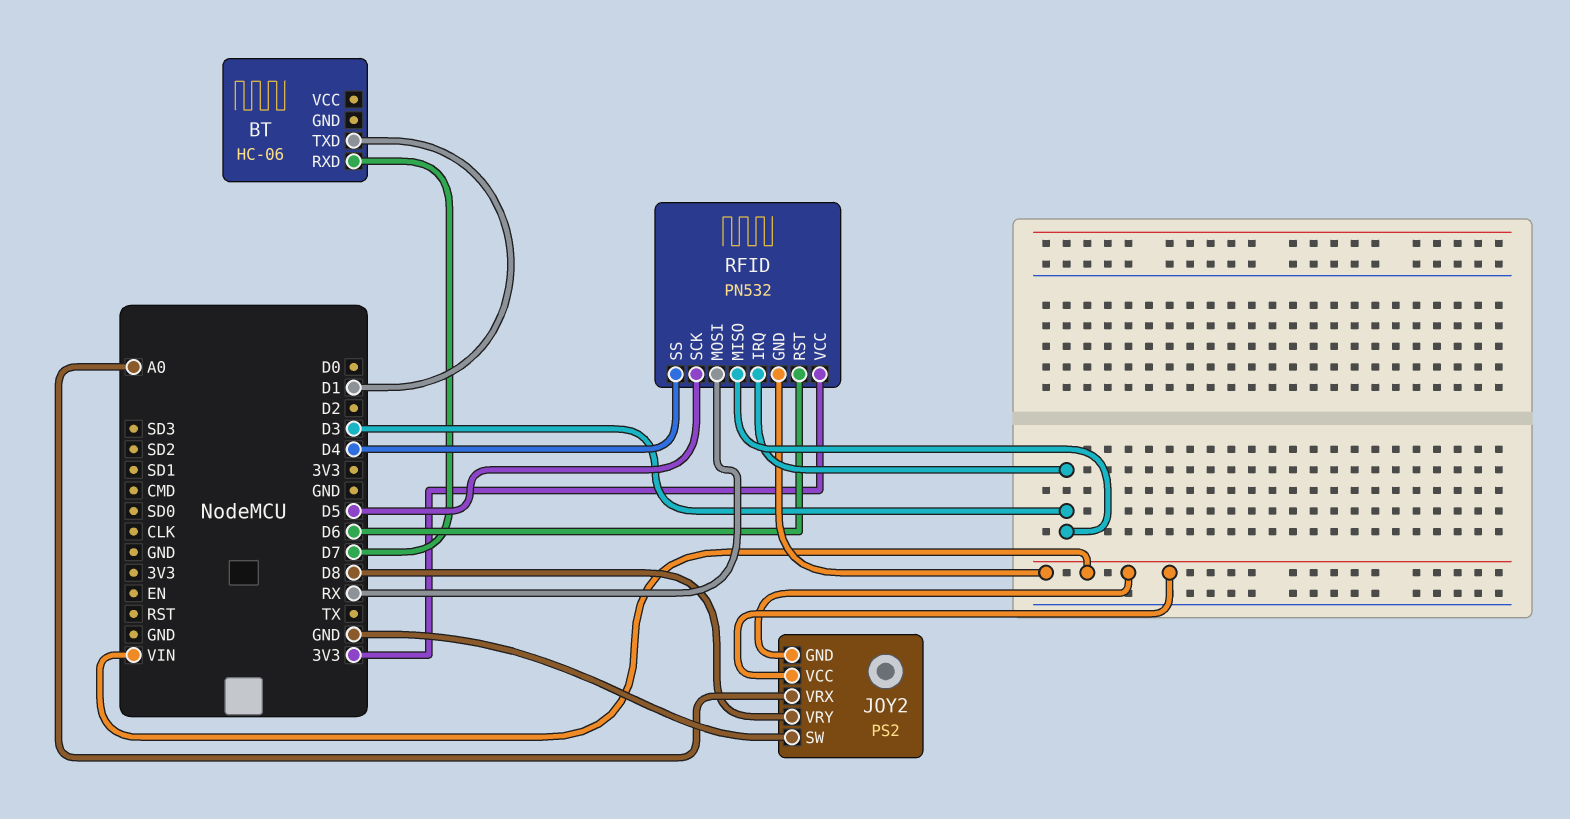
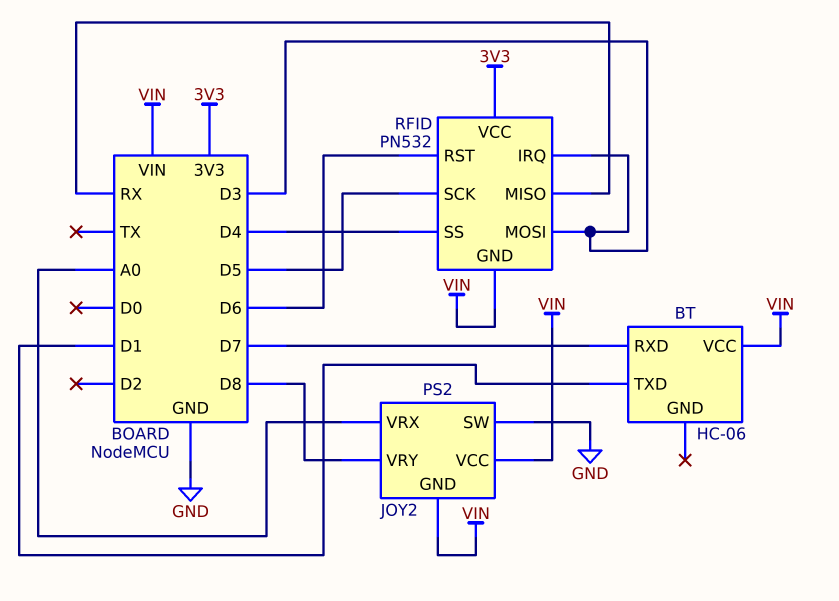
BT pin VCC: none -> VIN
RFID pin MISO: D3 -> RX
RFID pin MOSI: RX -> D3

